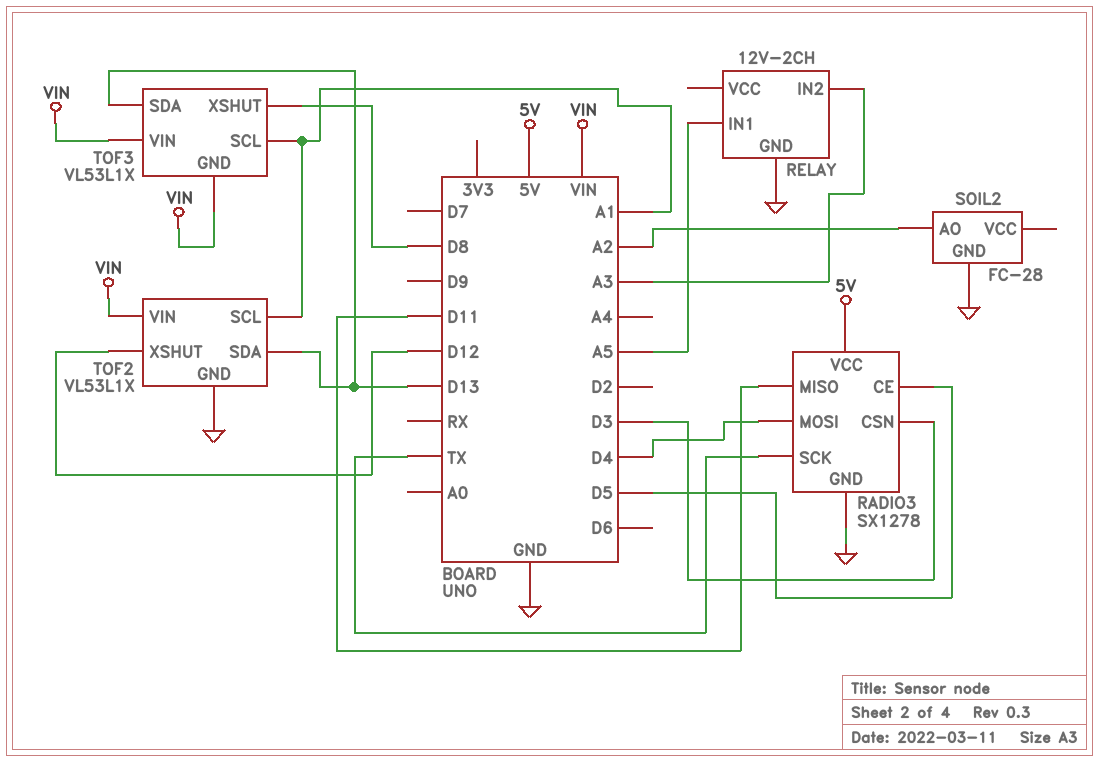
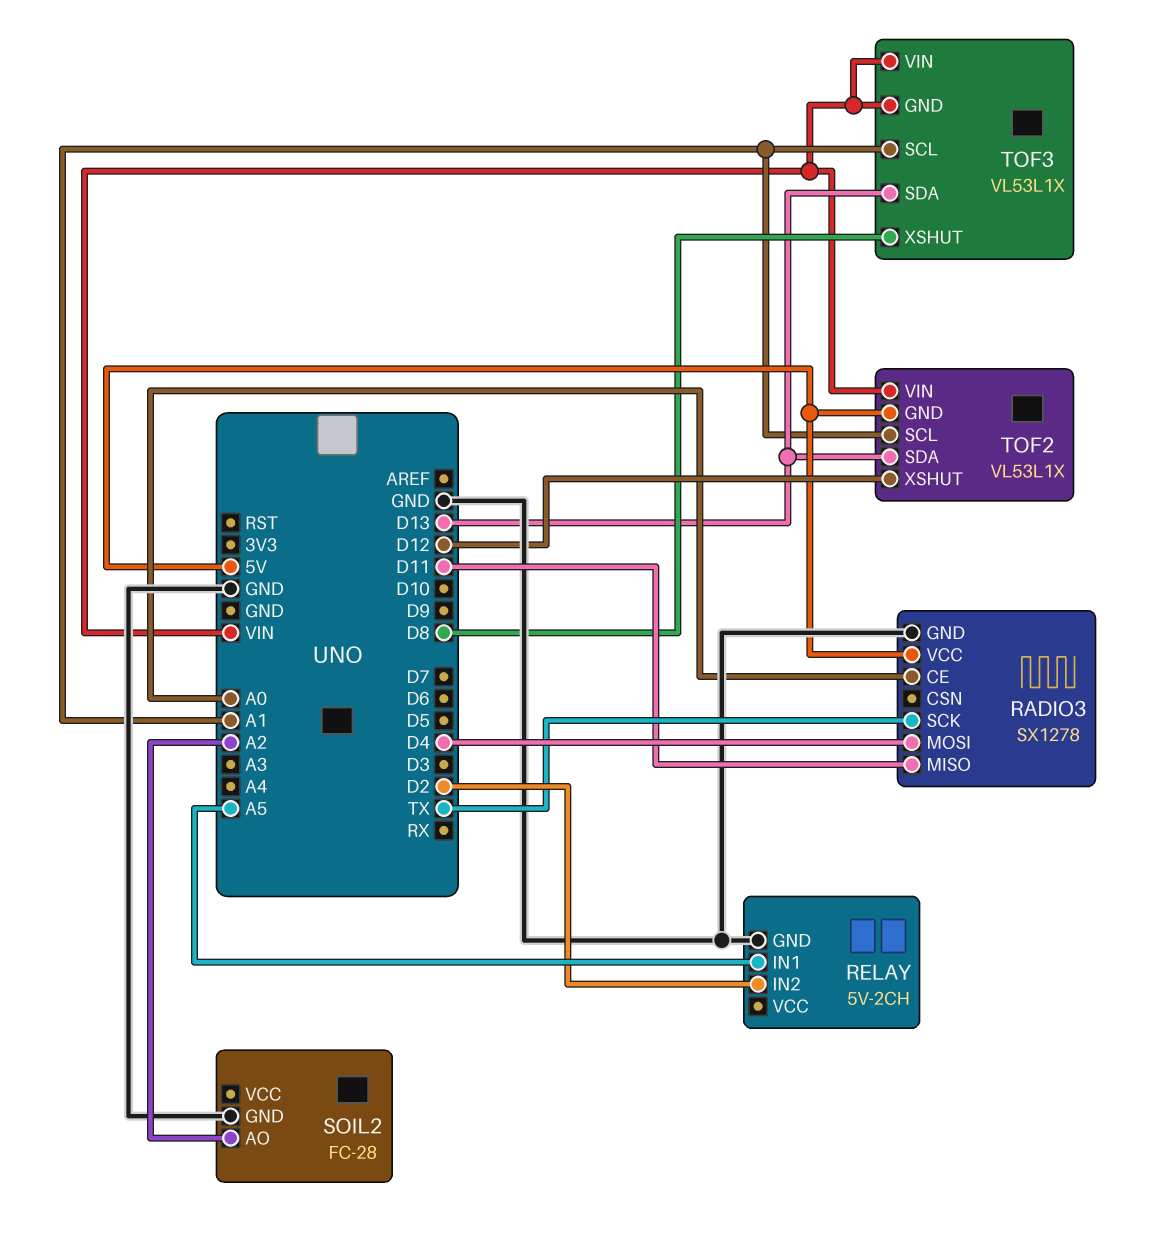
RADIO3 pin CE: D5 -> A0
RADIO3 pin CSN: D3 -> none
RELAY: 12V-2CH -> 5V-2CH
RELAY pin IN2: A3 -> D2
TOF2 pin GND: GND -> 5V

